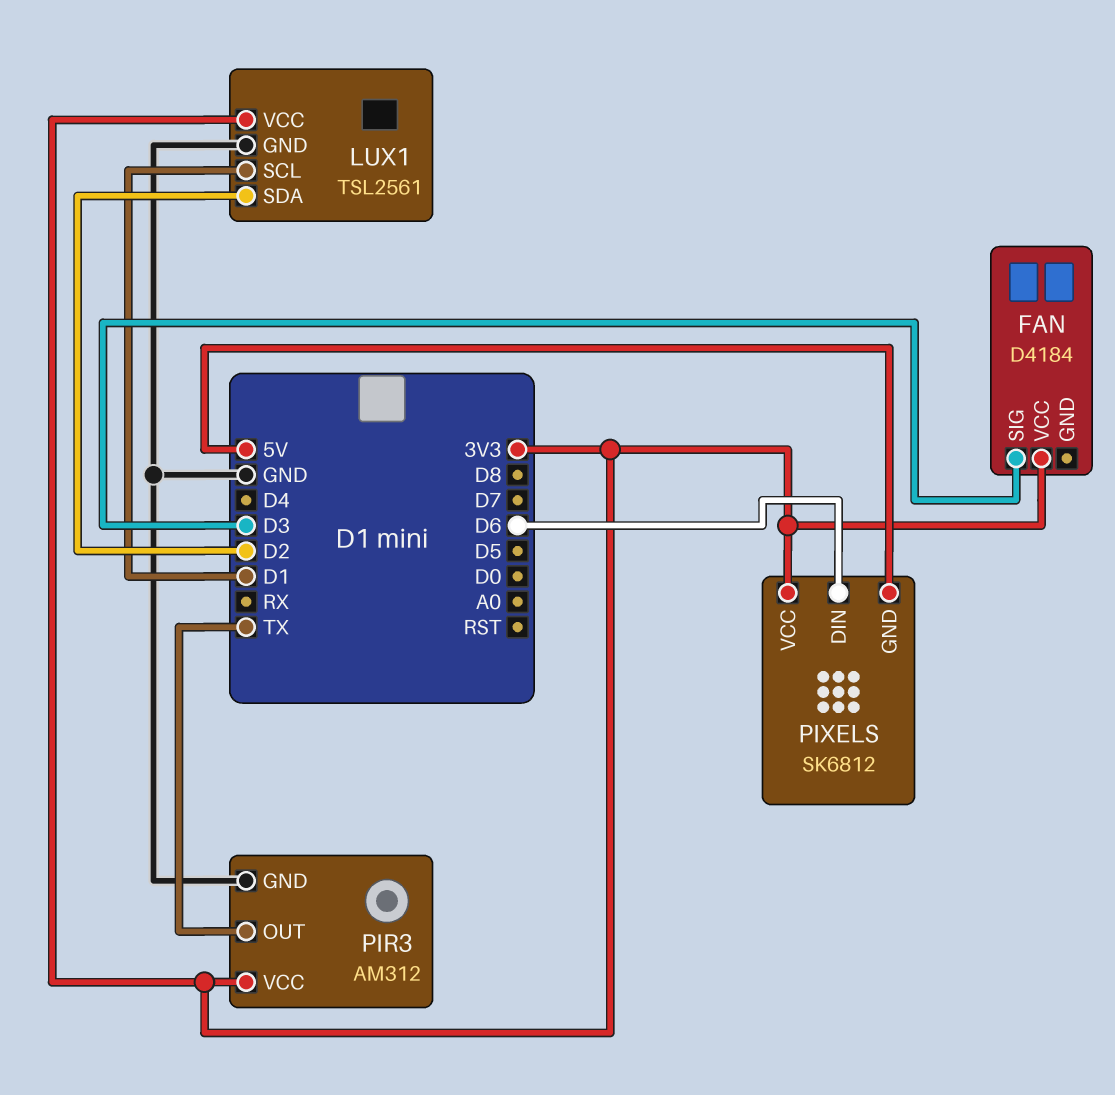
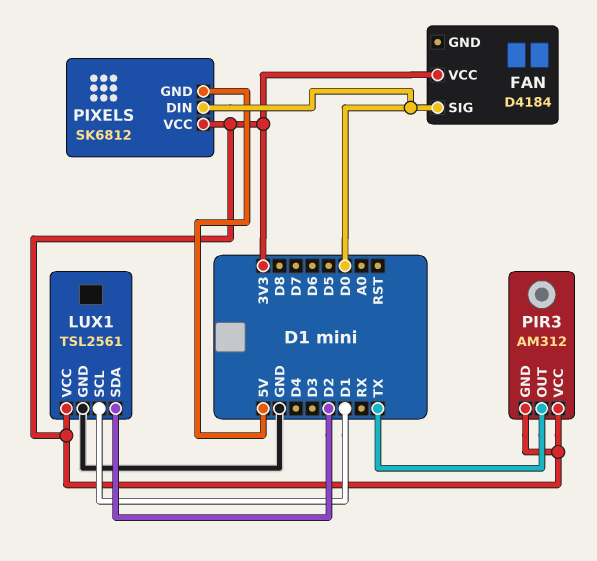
FAN pin SIG: D3 -> D0
PIR3 pin GND: GND -> 3V3
PIXELS pin DIN: D6 -> D0

